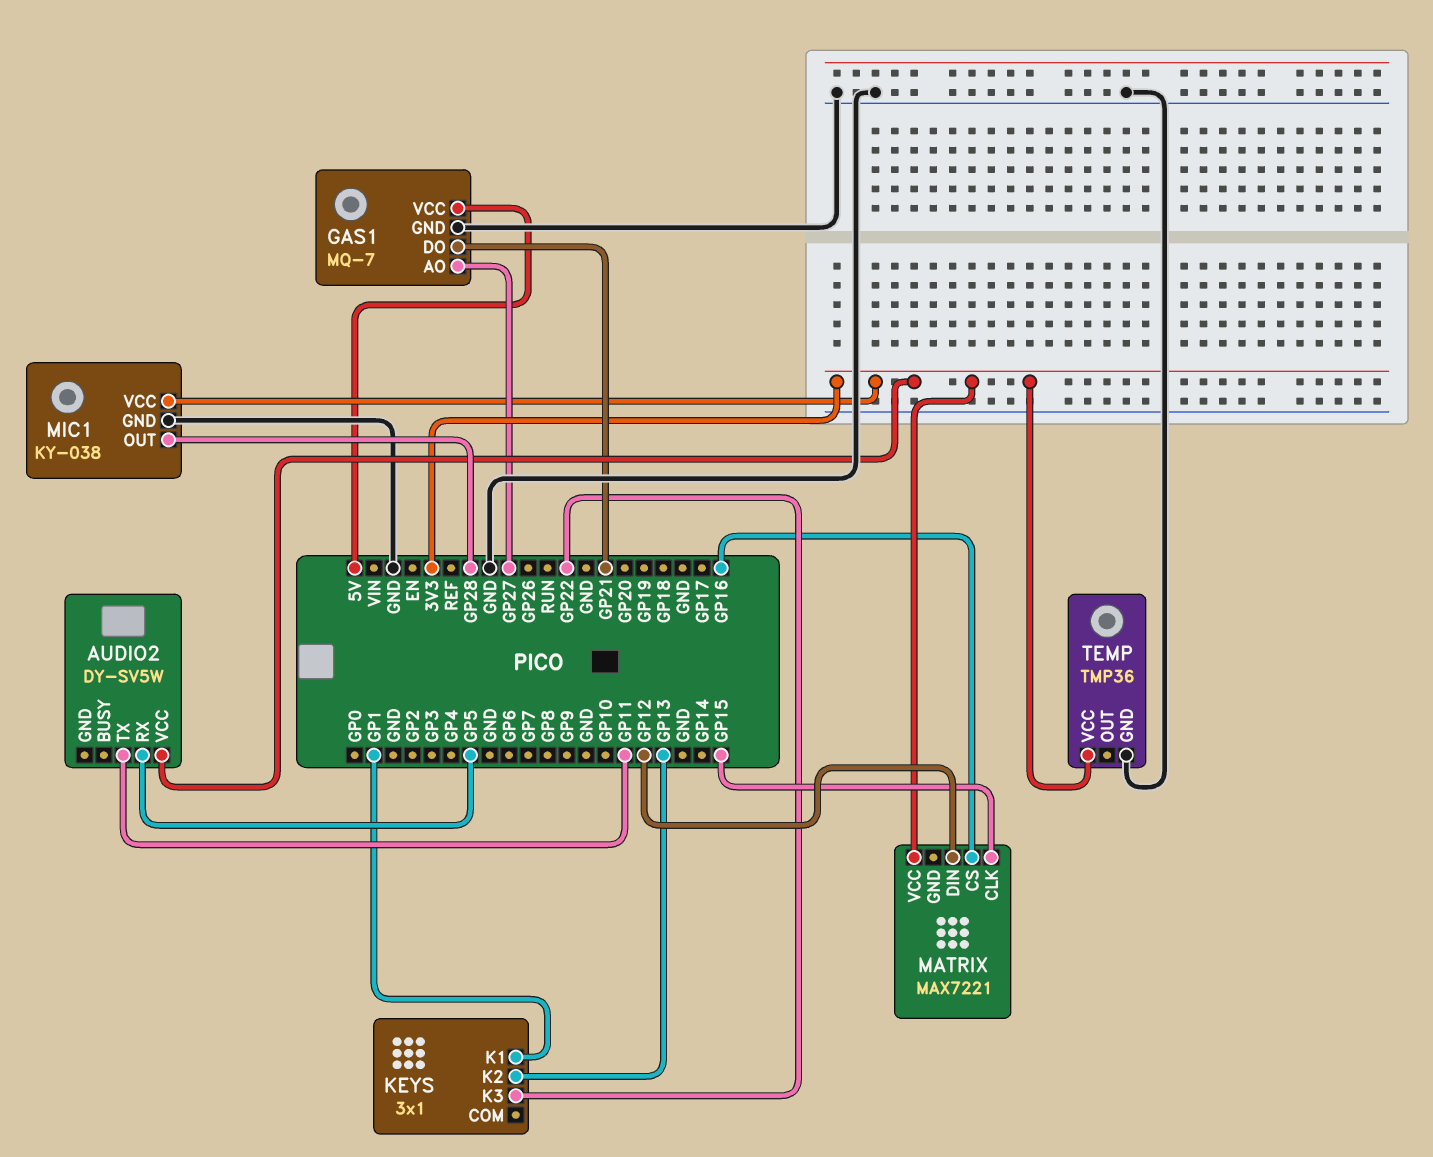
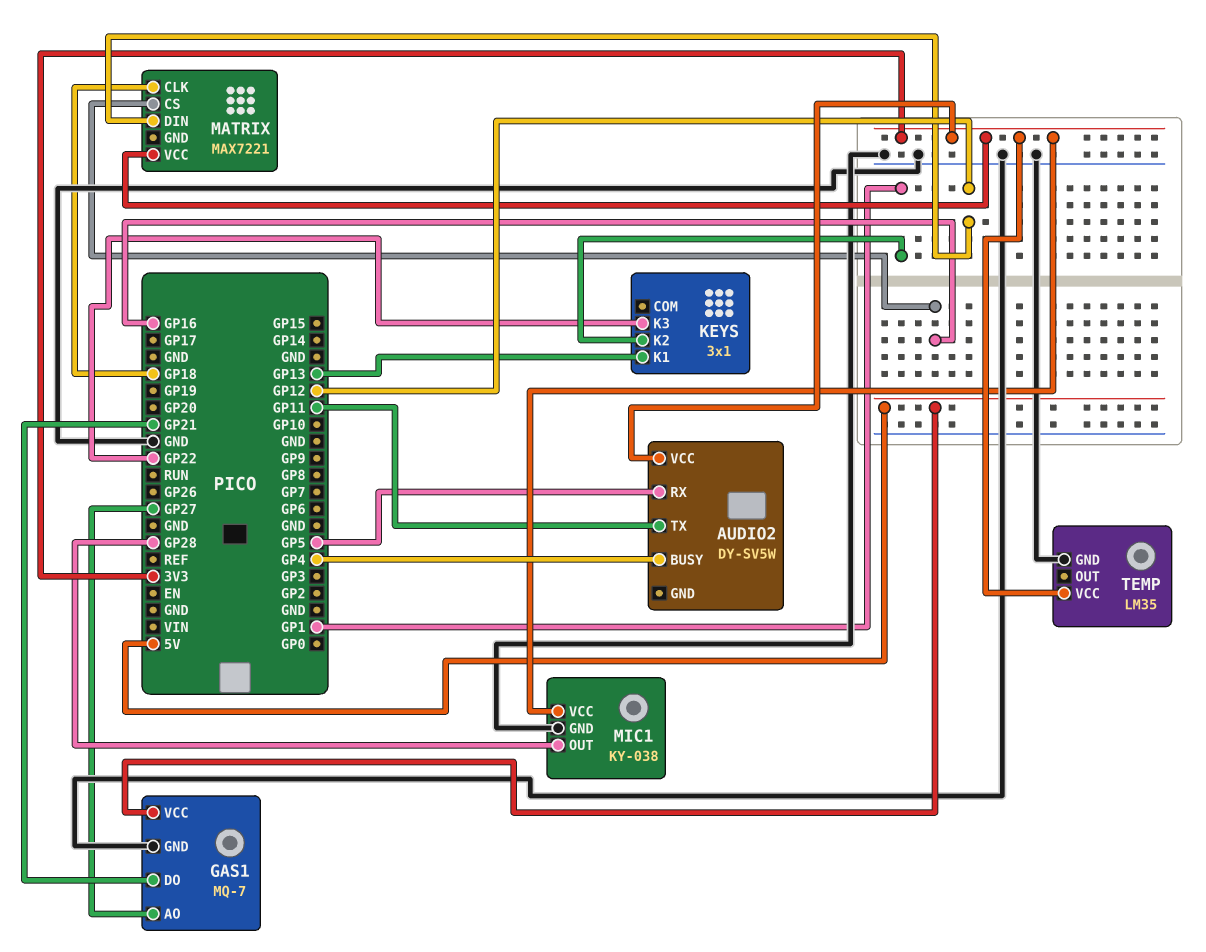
AUDIO2 pin BUSY: none -> GP4
KEYS pin K1: GP1 -> GP13
KEYS pin K2: GP13 -> GP1
MATRIX pin CLK: GP15 -> GP18
TEMP: TMP36 -> LM35

